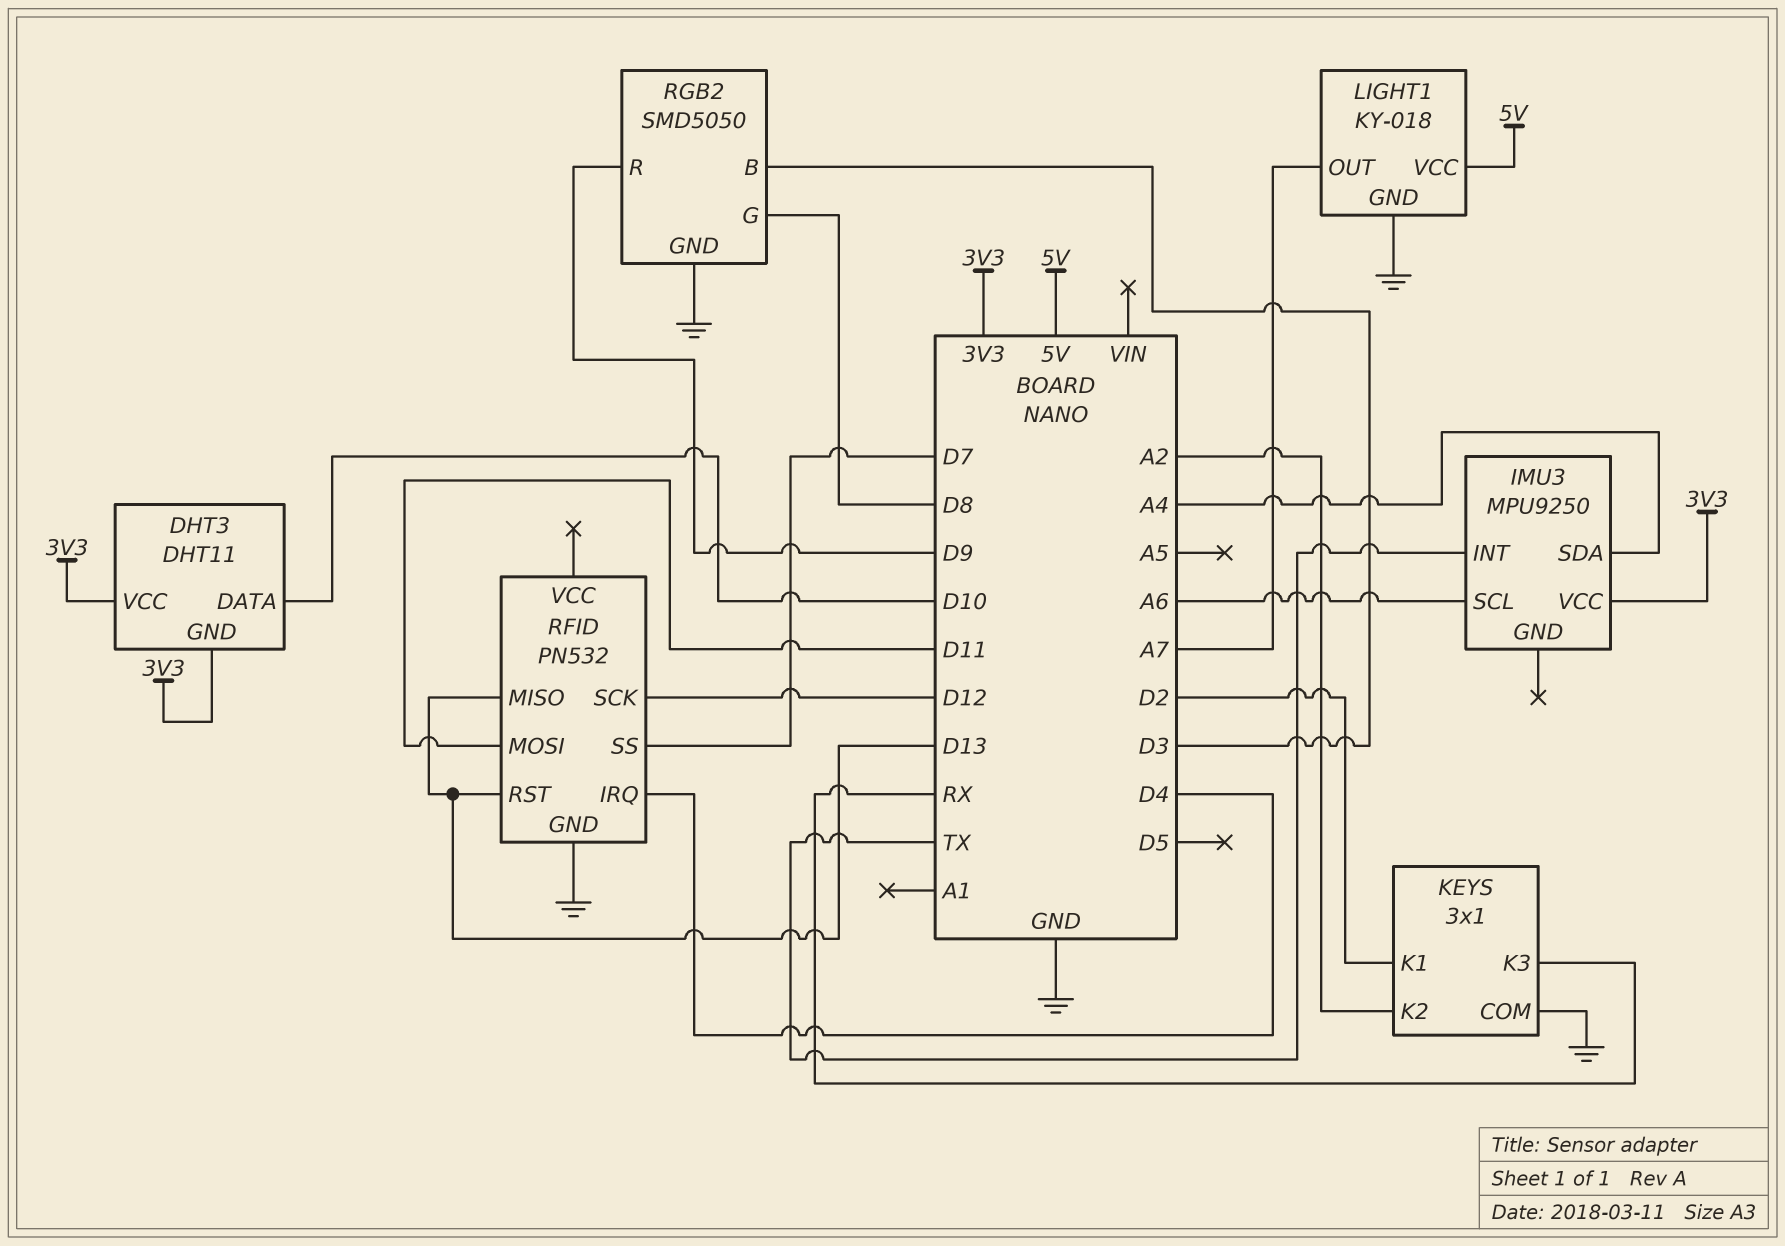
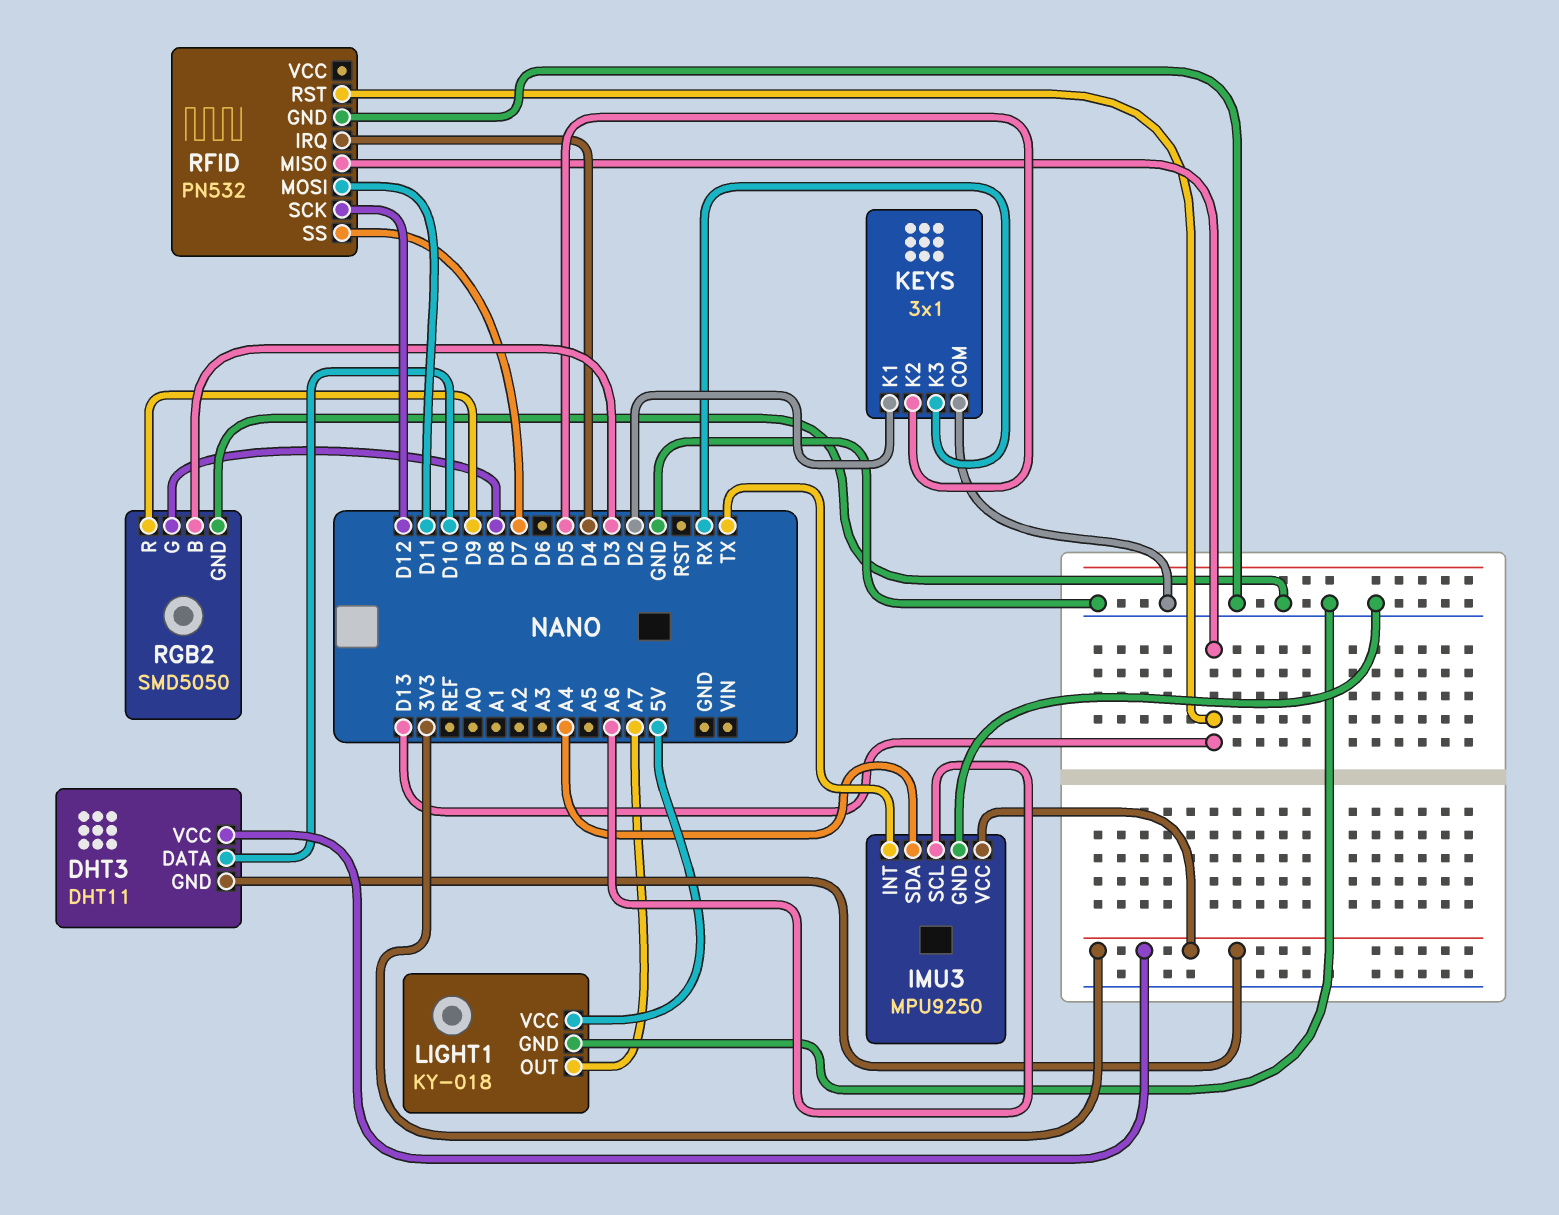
IMU3 pin GND: none -> GND
KEYS pin K2: A2 -> D5

